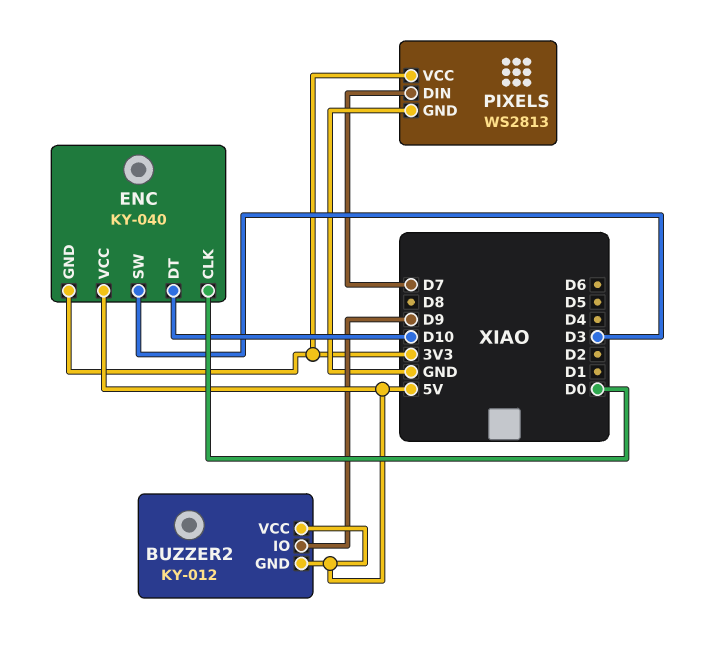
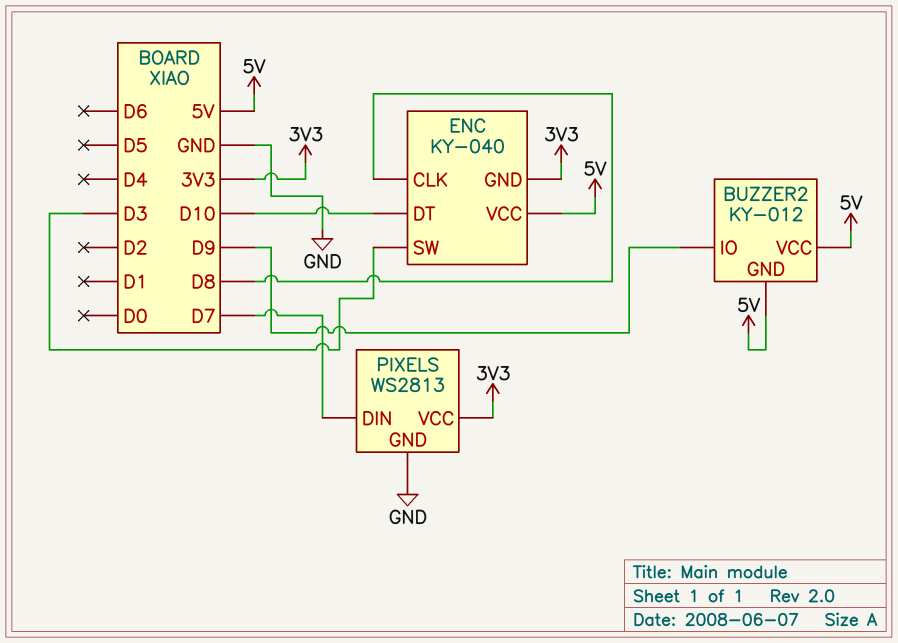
ENC pin CLK: D0 -> D8

